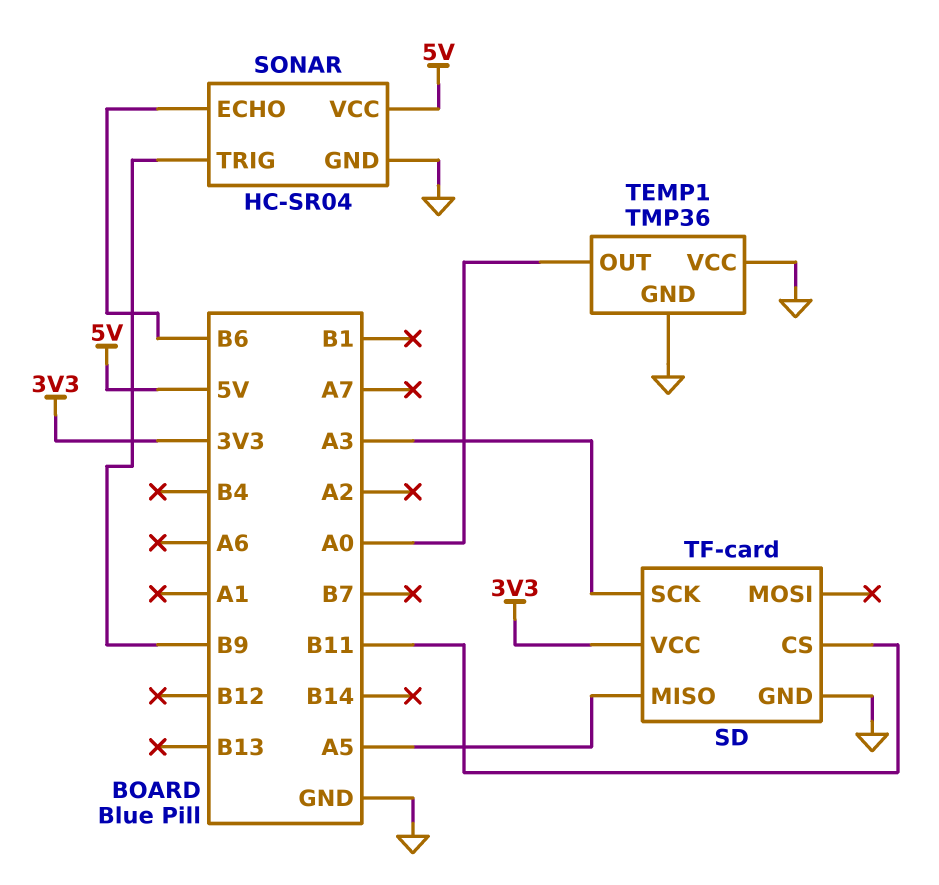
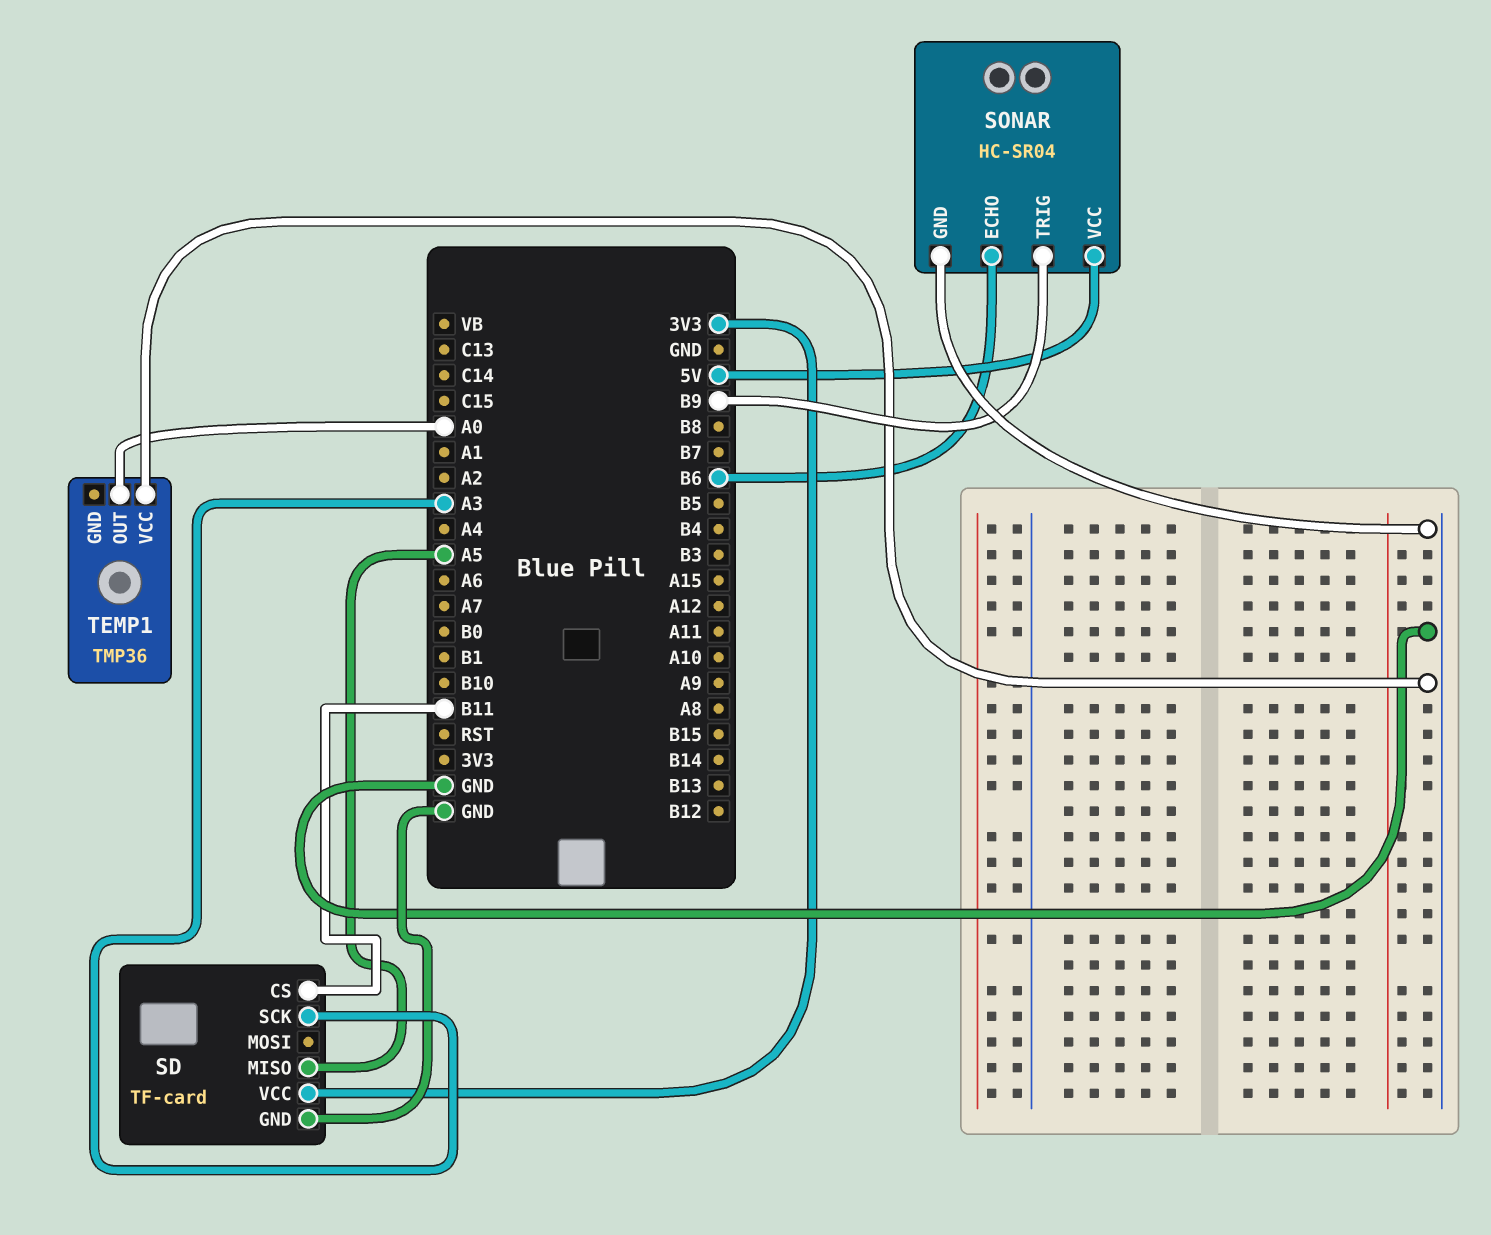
TEMP1 pin GND: GND -> none

